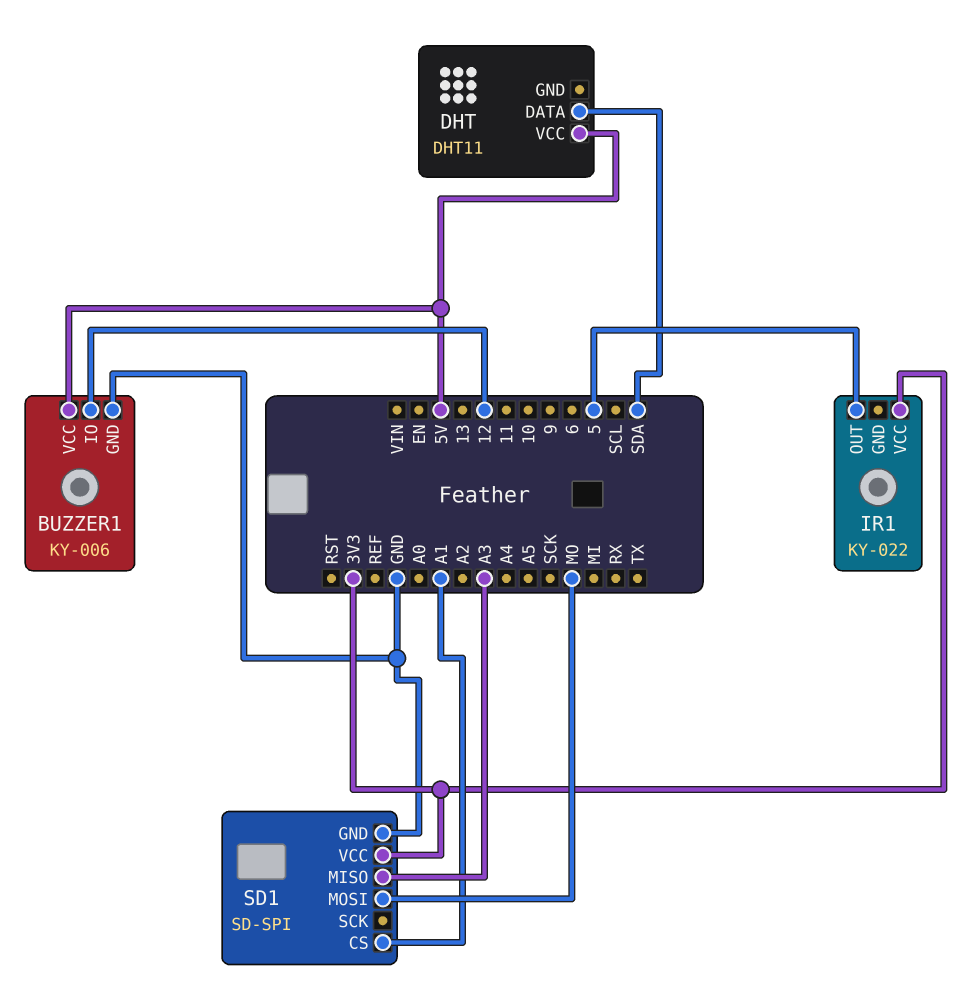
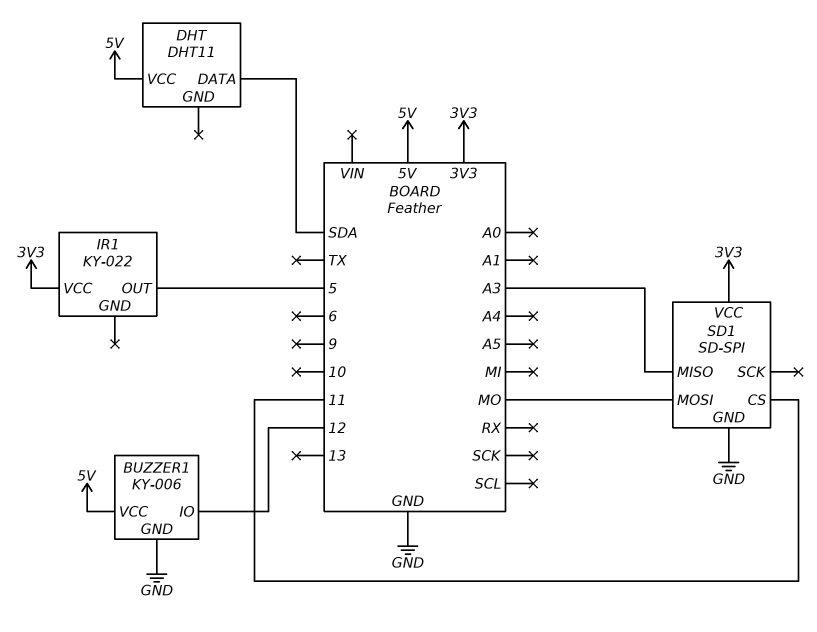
SD1 pin CS: A1 -> 11

